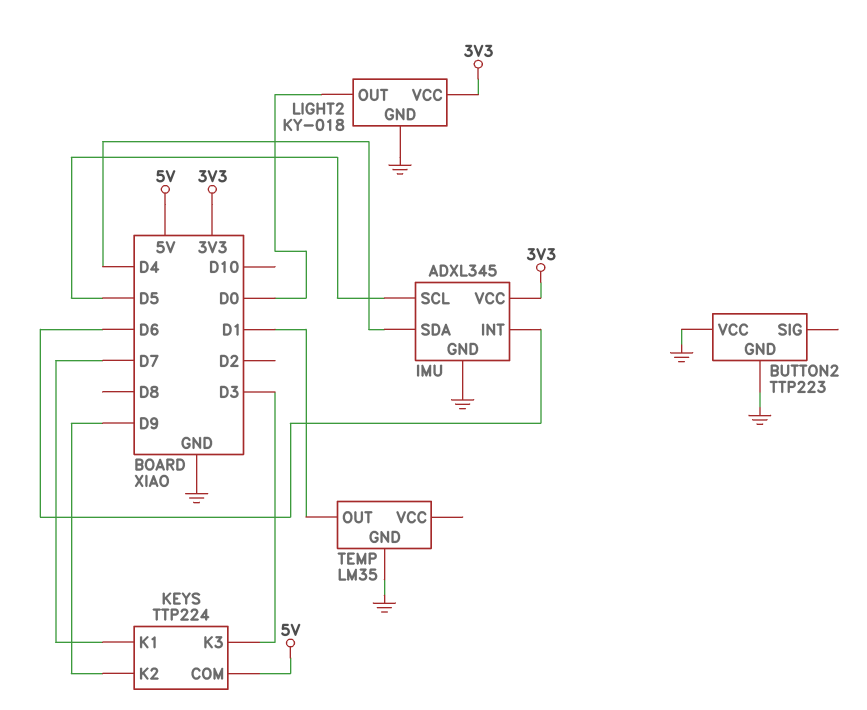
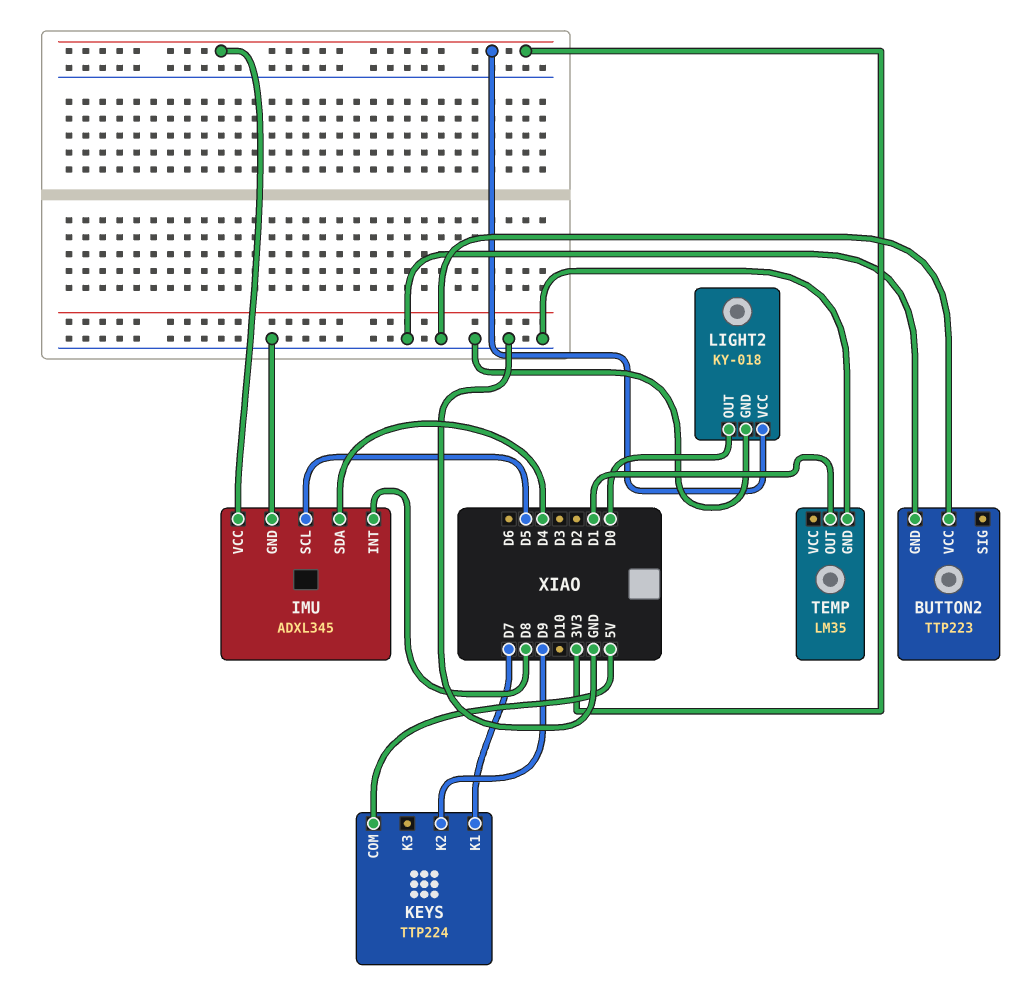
IMU pin INT: D6 -> D8
KEYS pin K3: D3 -> none

